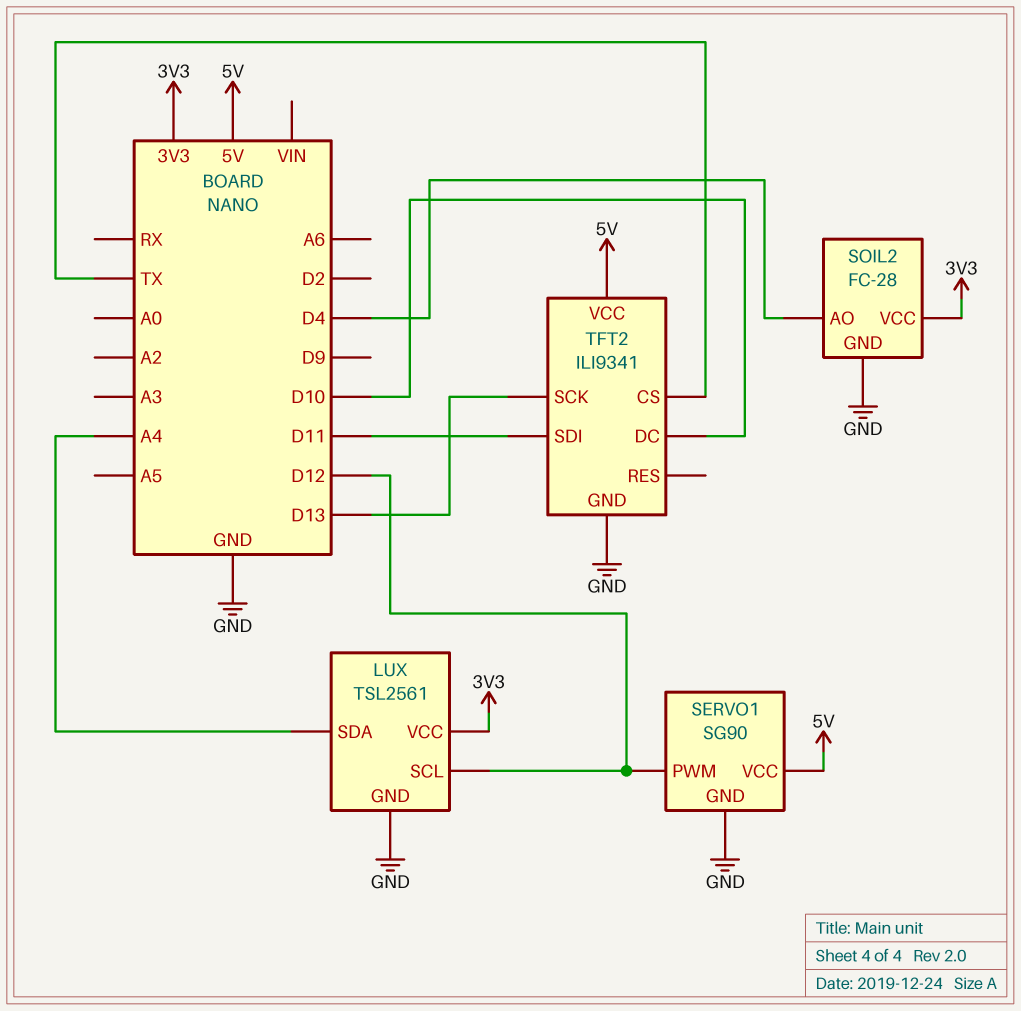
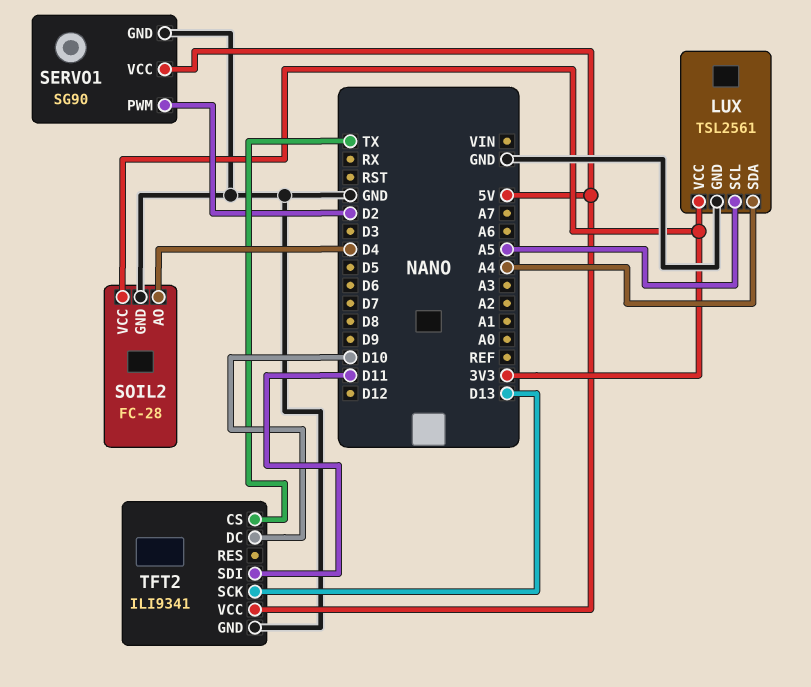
LUX pin SCL: D12 -> A5
SERVO1 pin PWM: D12 -> D2

